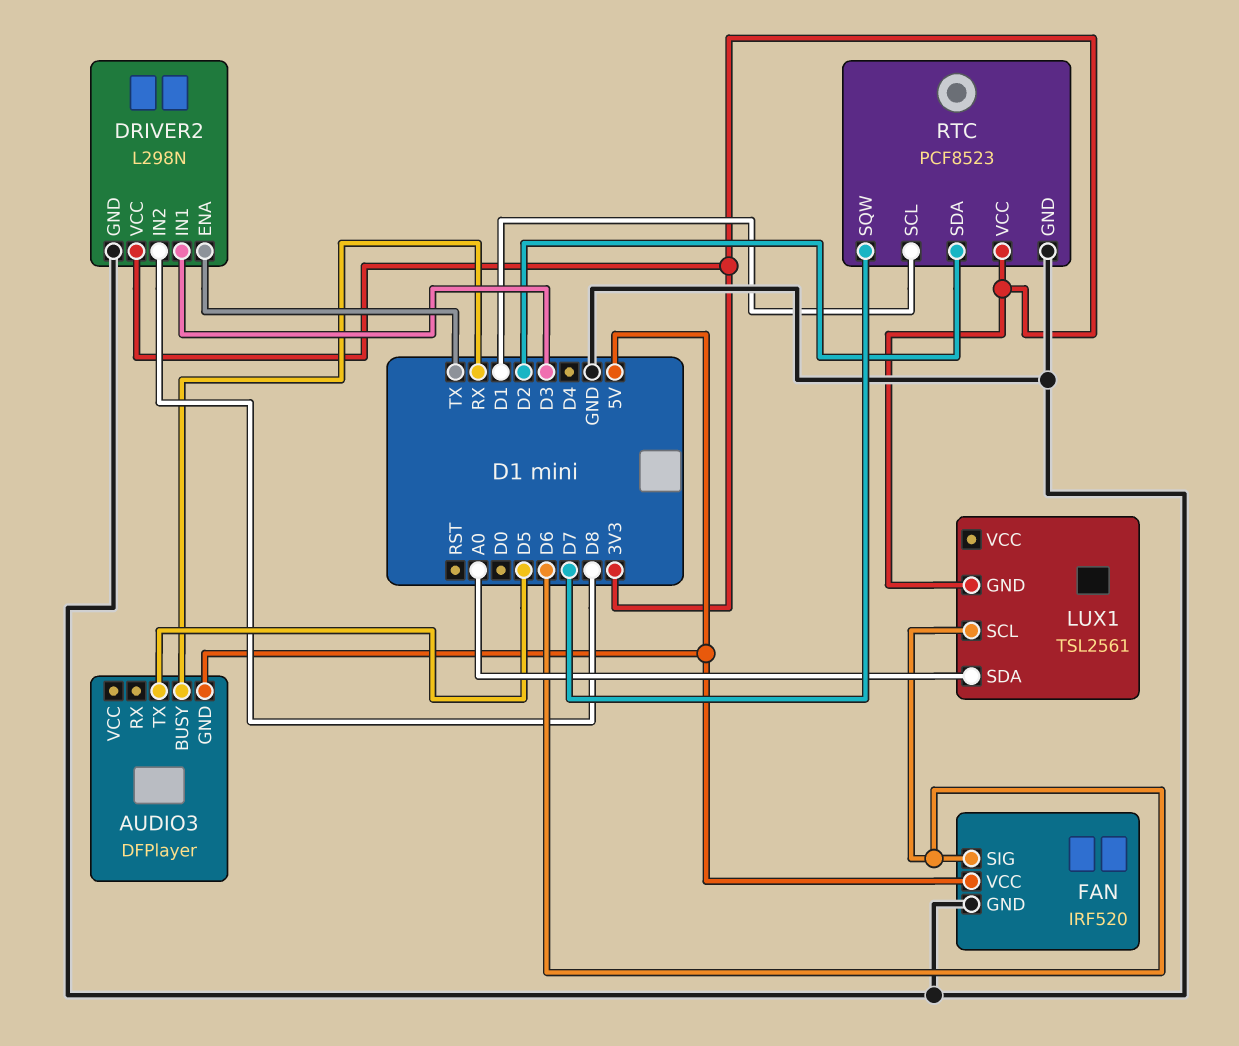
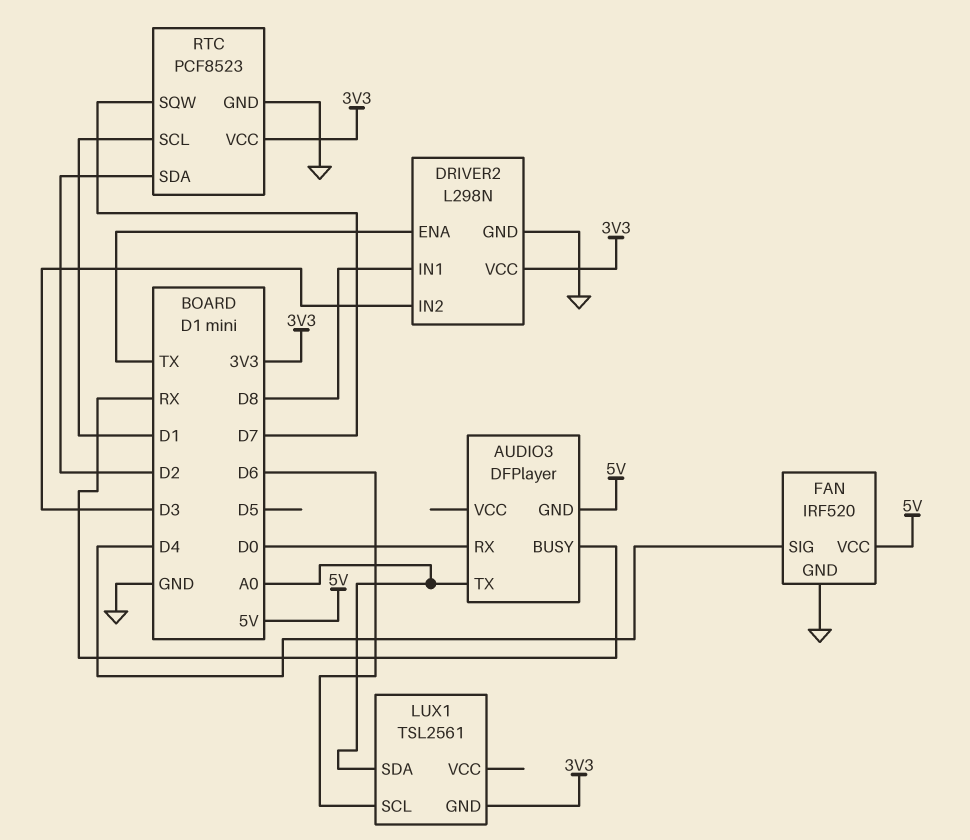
AUDIO3 pin RX: none -> D0
AUDIO3 pin TX: D5 -> A0
DRIVER2 pin IN1: D3 -> D8
DRIVER2 pin IN2: D8 -> D3
FAN pin SIG: D6 -> D4

